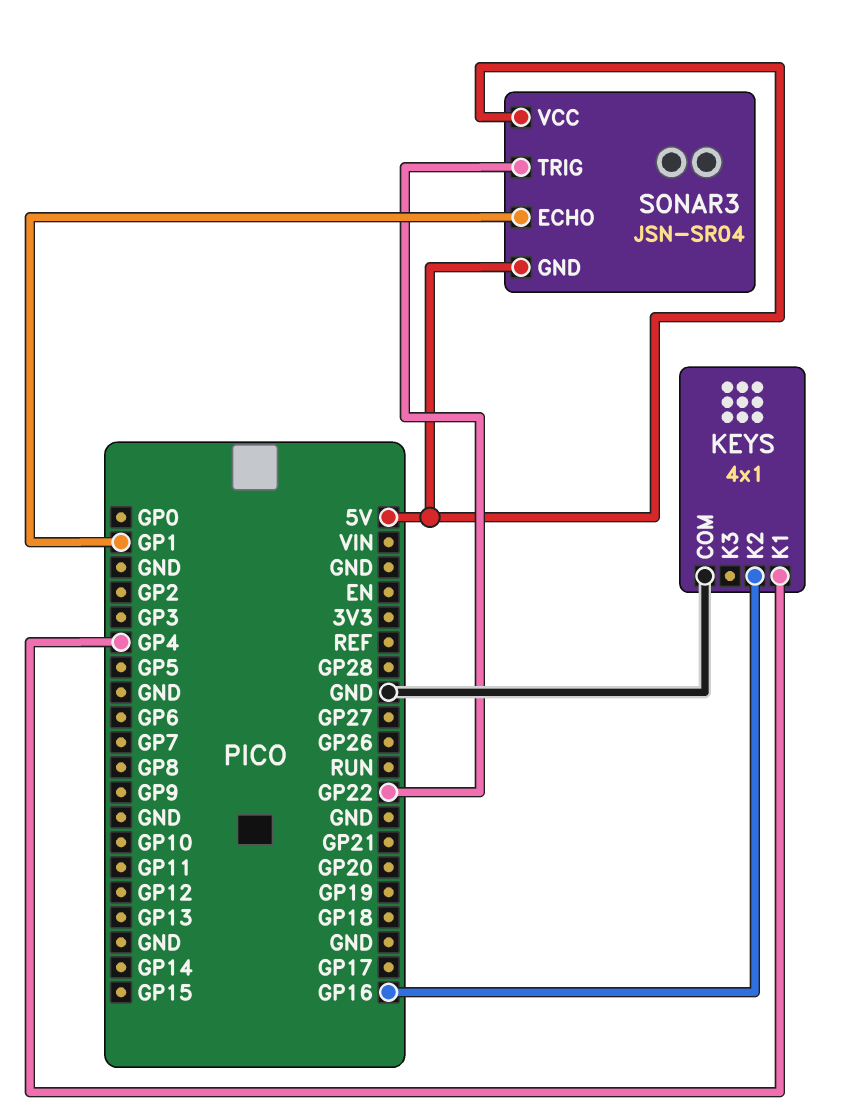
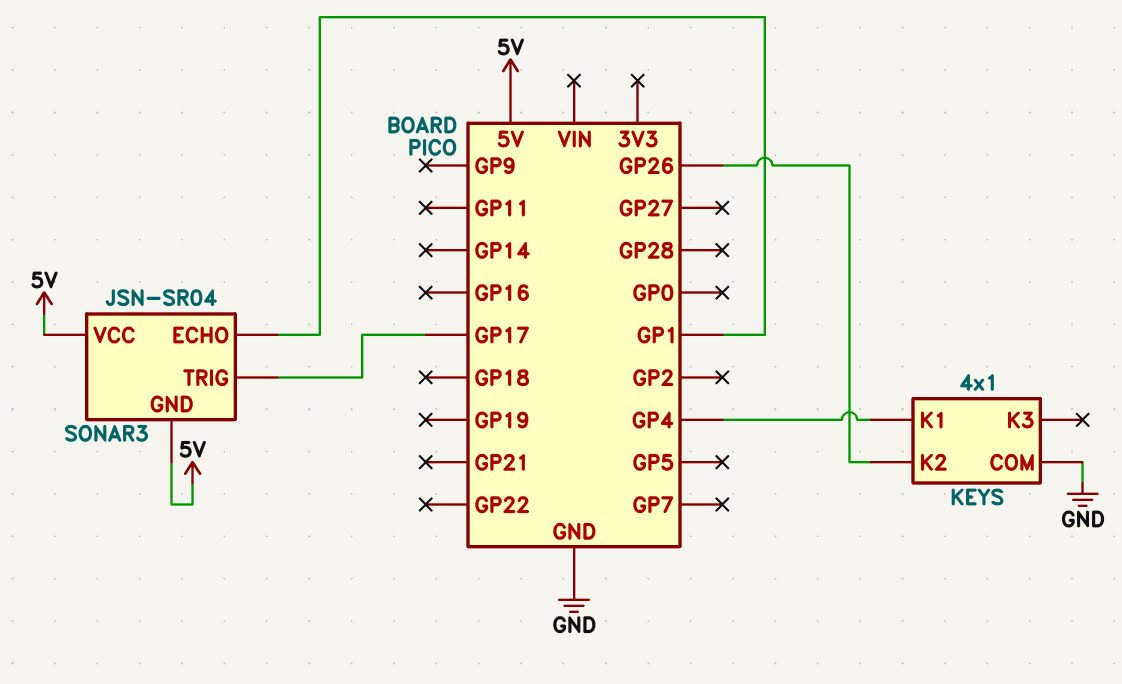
KEYS pin K2: GP16 -> GP26
SONAR3 pin TRIG: GP22 -> GP17

